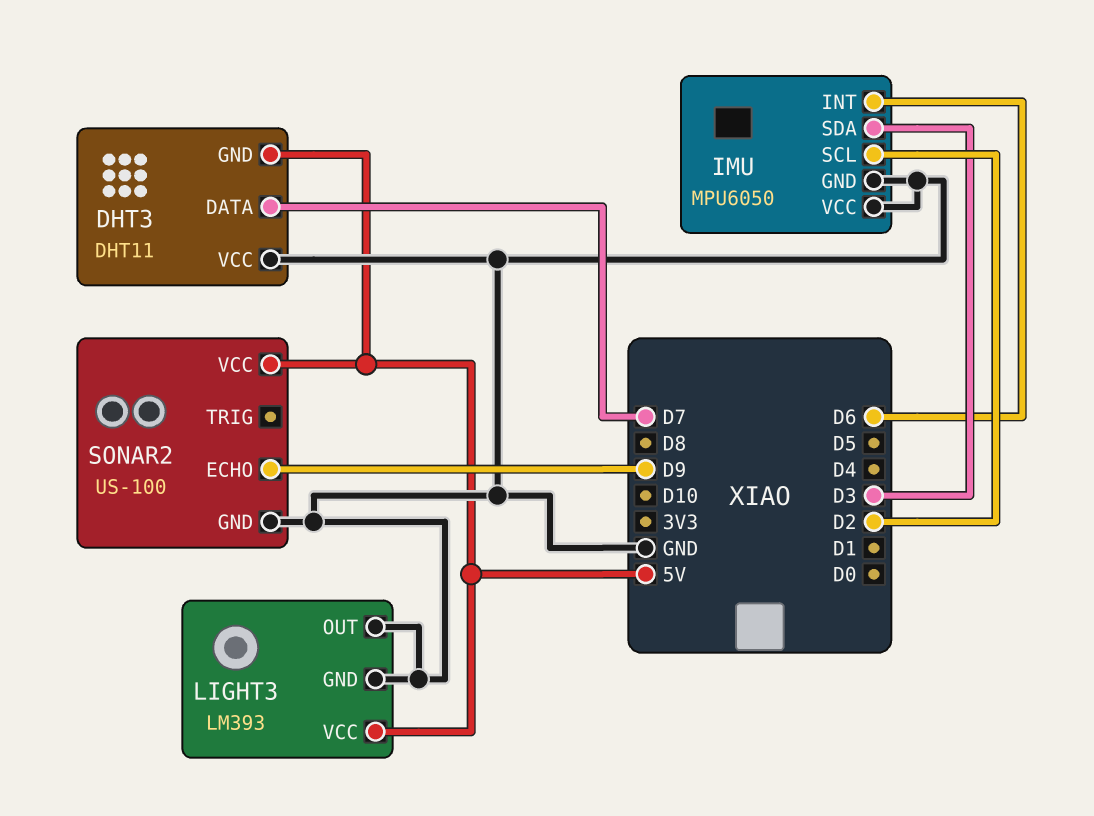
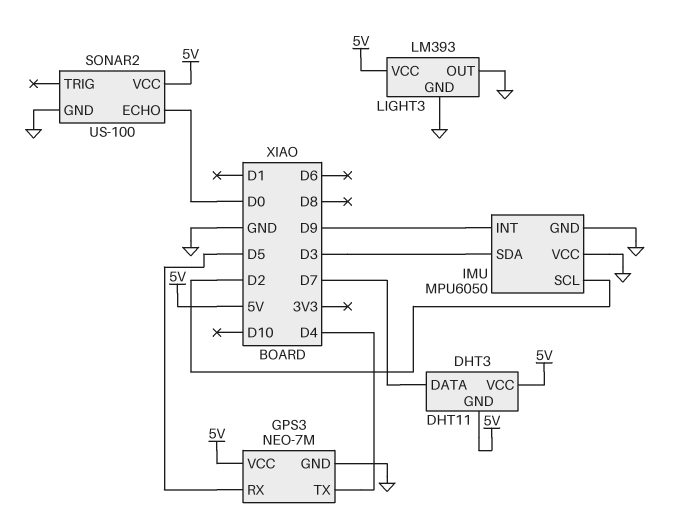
DHT3 pin VCC: GND -> 5V
GPS3: none -> NEO-7M
GPS3 pin GND: none -> GND
GPS3 pin RX: none -> D5
GPS3 pin TX: none -> D4
GPS3 pin VCC: none -> 5V
IMU pin INT: D6 -> D9
SONAR2 pin ECHO: D9 -> D0

